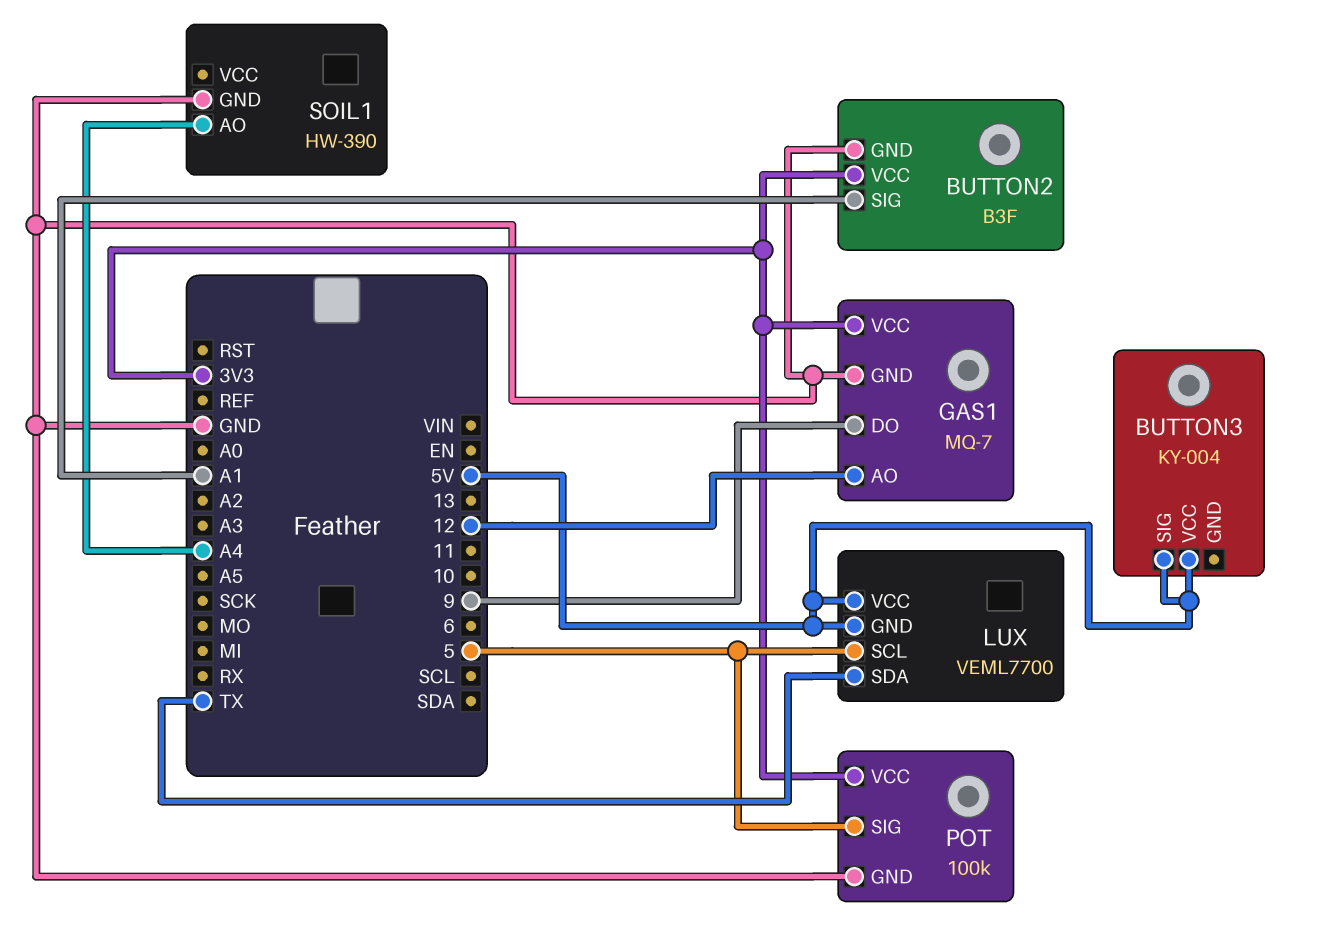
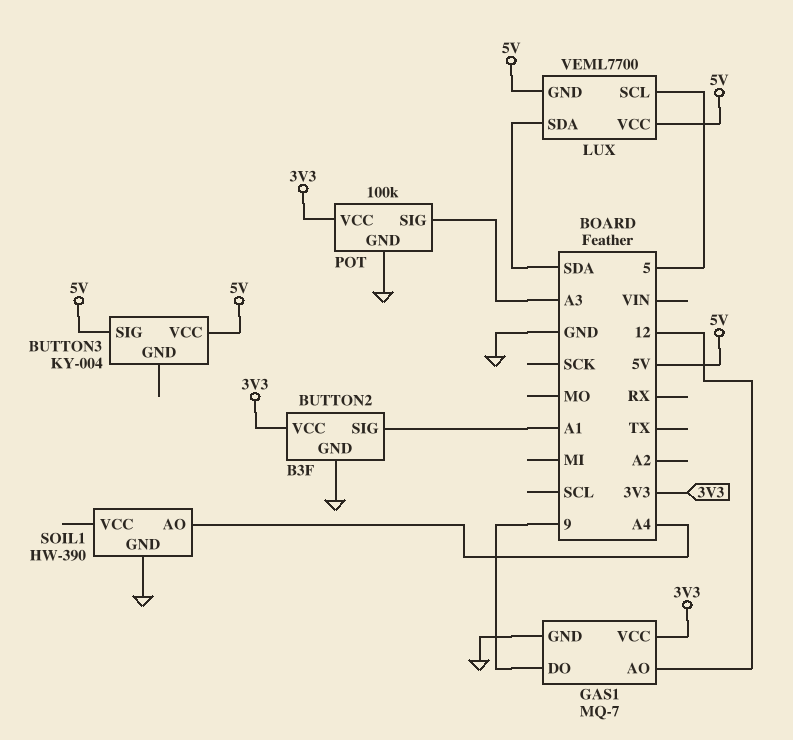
LUX pin SDA: TX -> SDA
POT pin SIG: 5 -> A3

